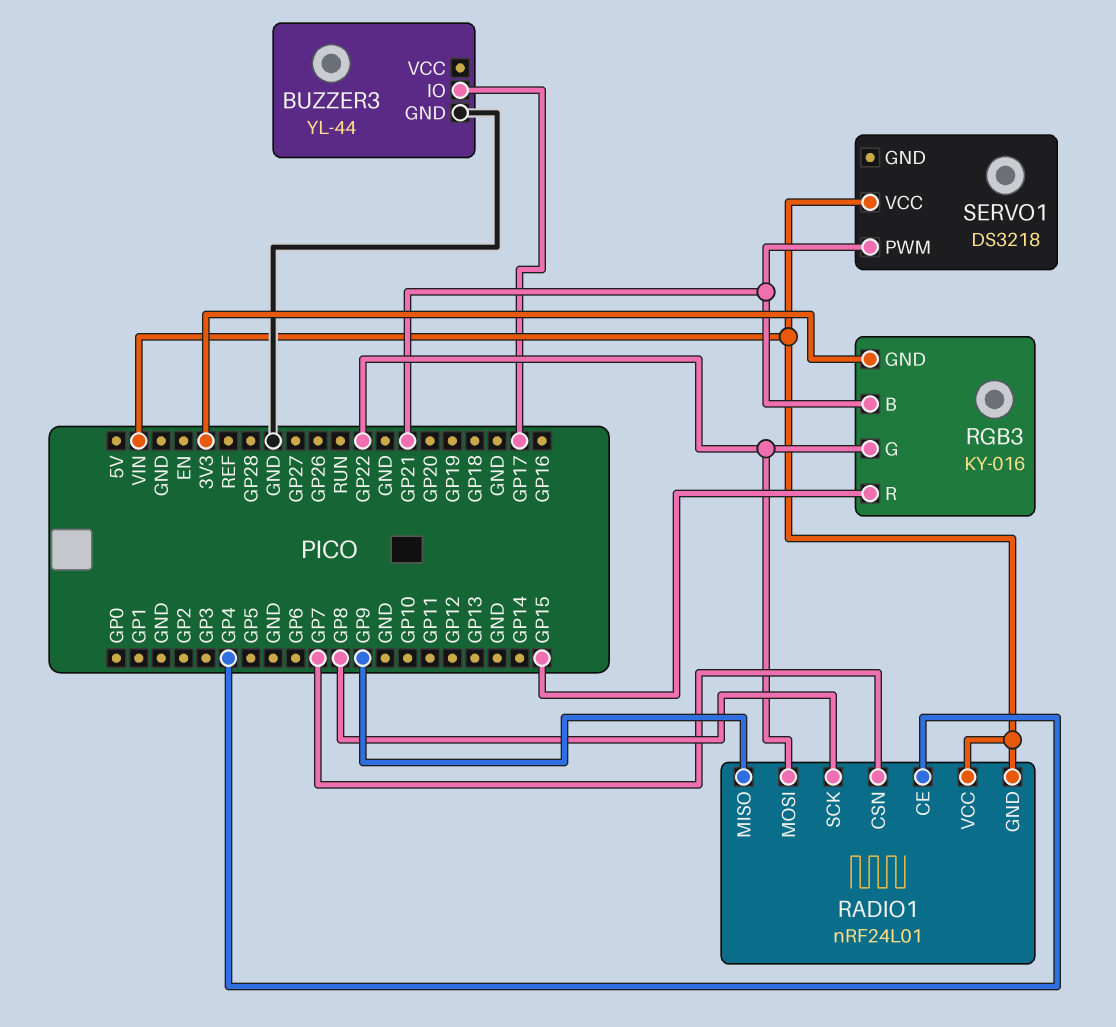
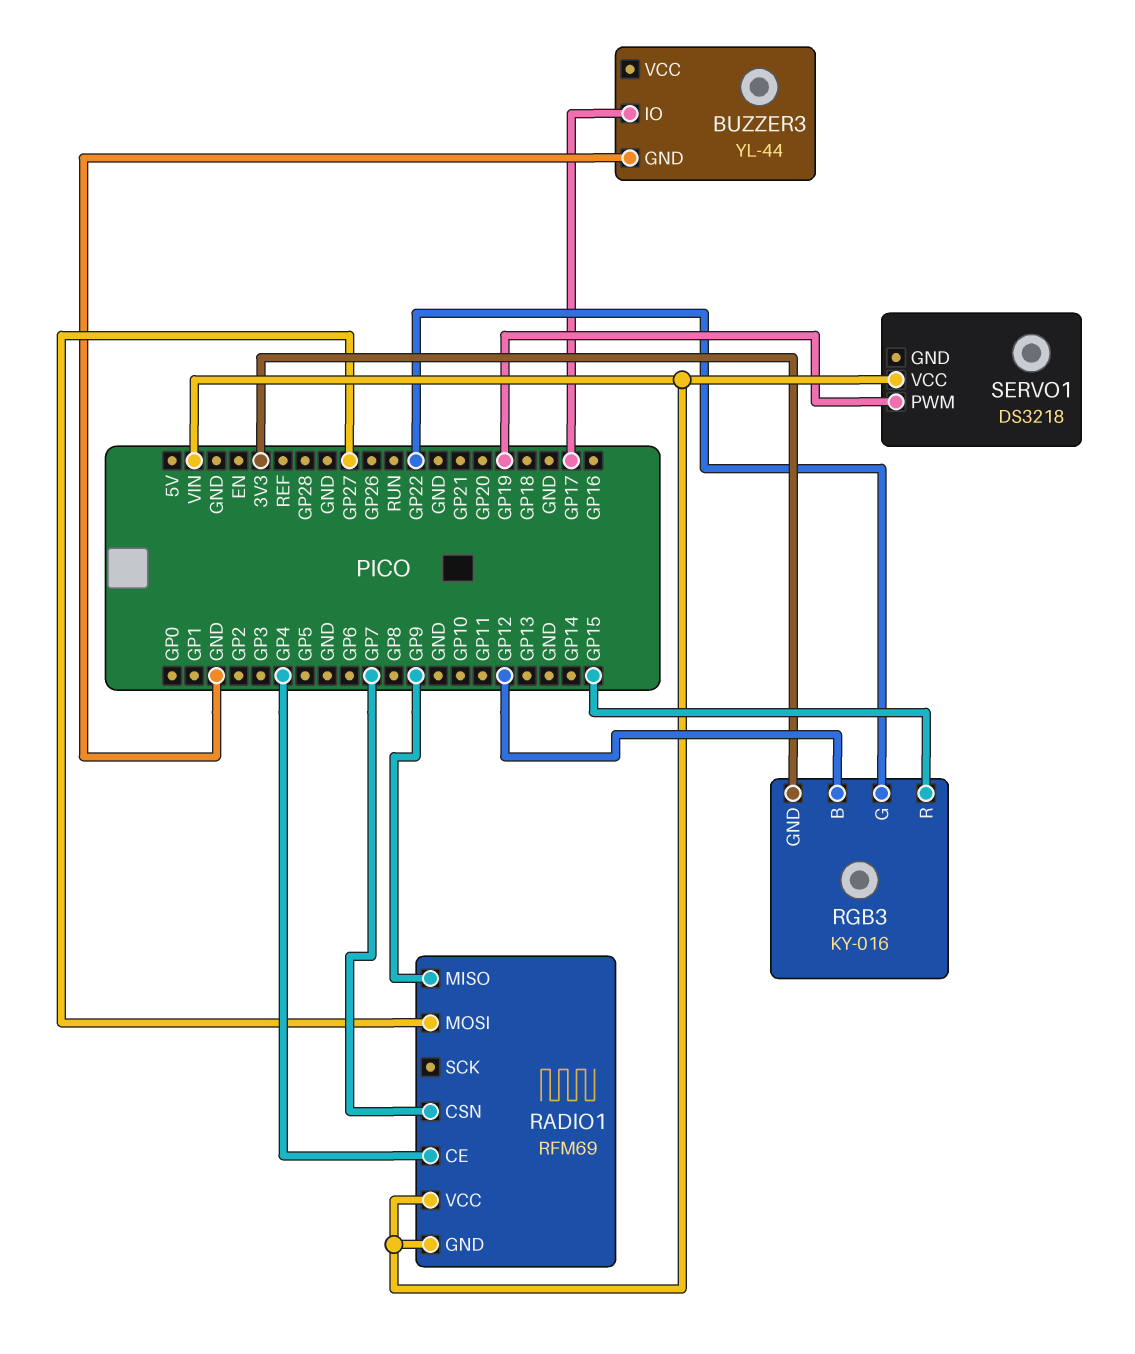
RADIO1: nRF24L01 -> RFM69
RADIO1 pin MOSI: GP22 -> GP27
RADIO1 pin SCK: GP8 -> none
RGB3 pin B: GP21 -> GP12
SERVO1 pin PWM: GP21 -> GP19

